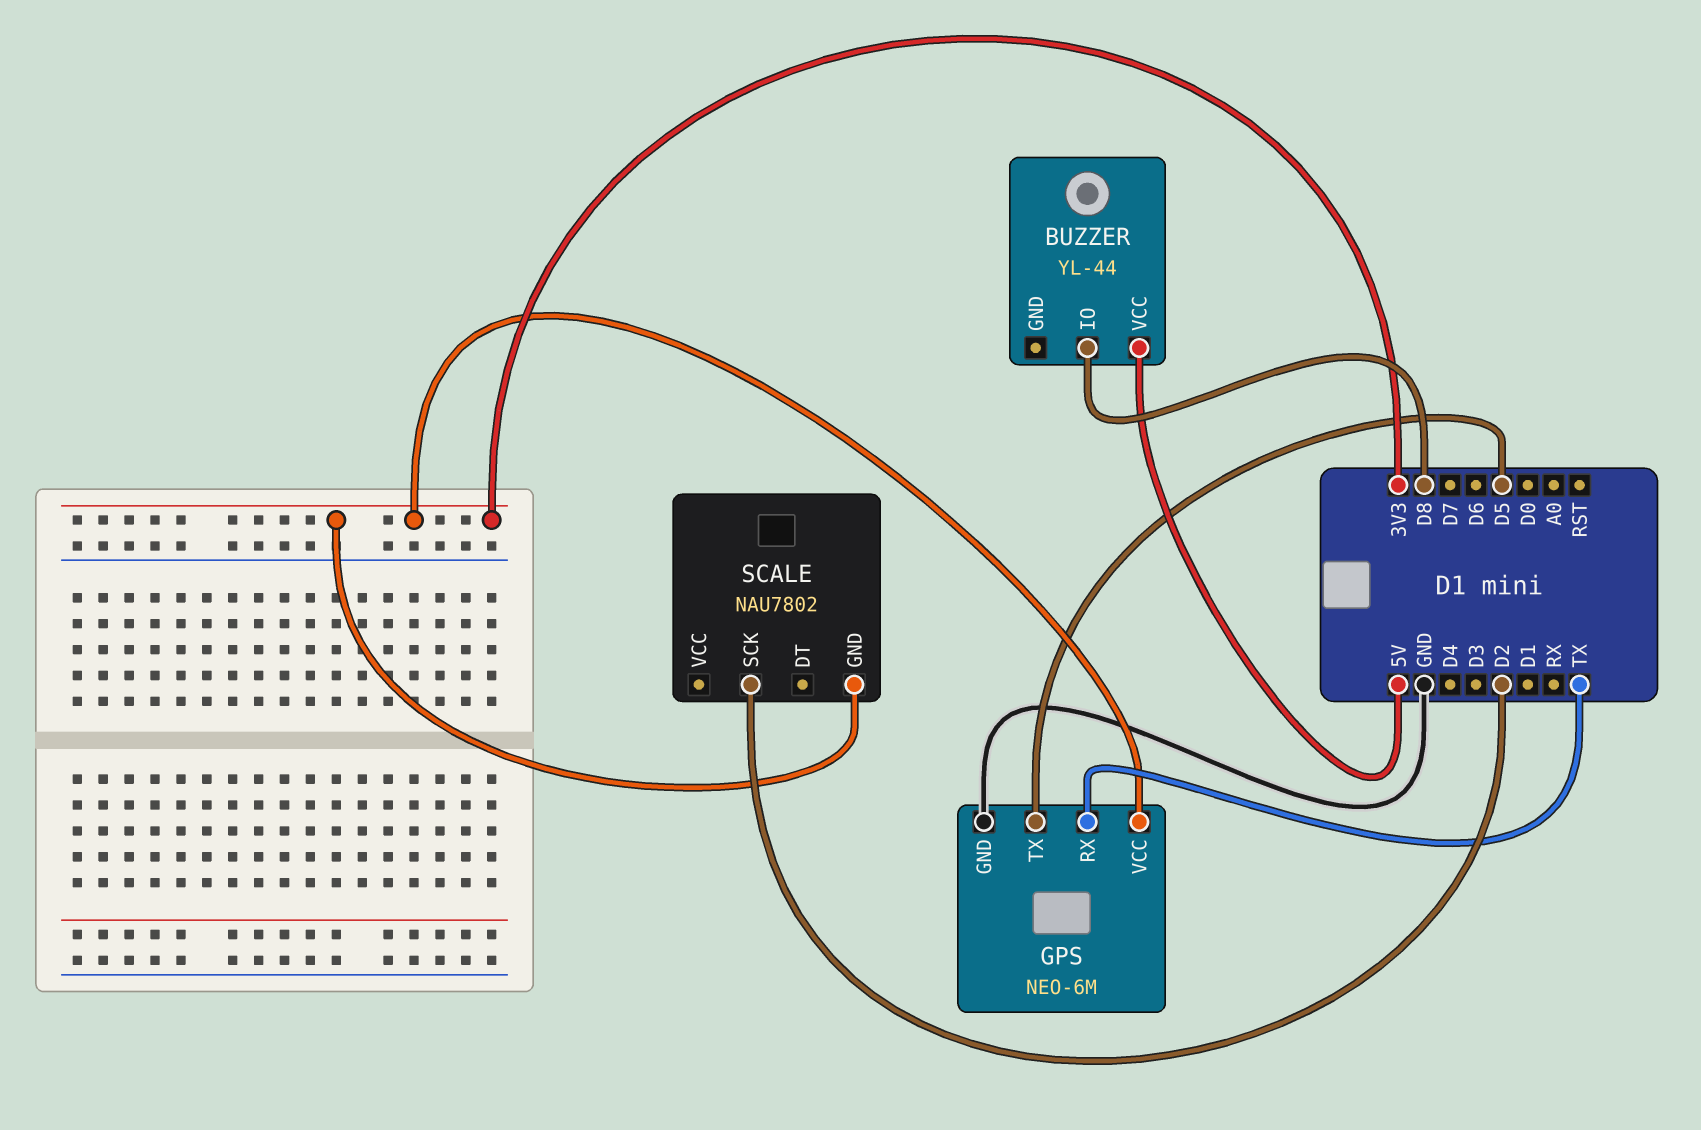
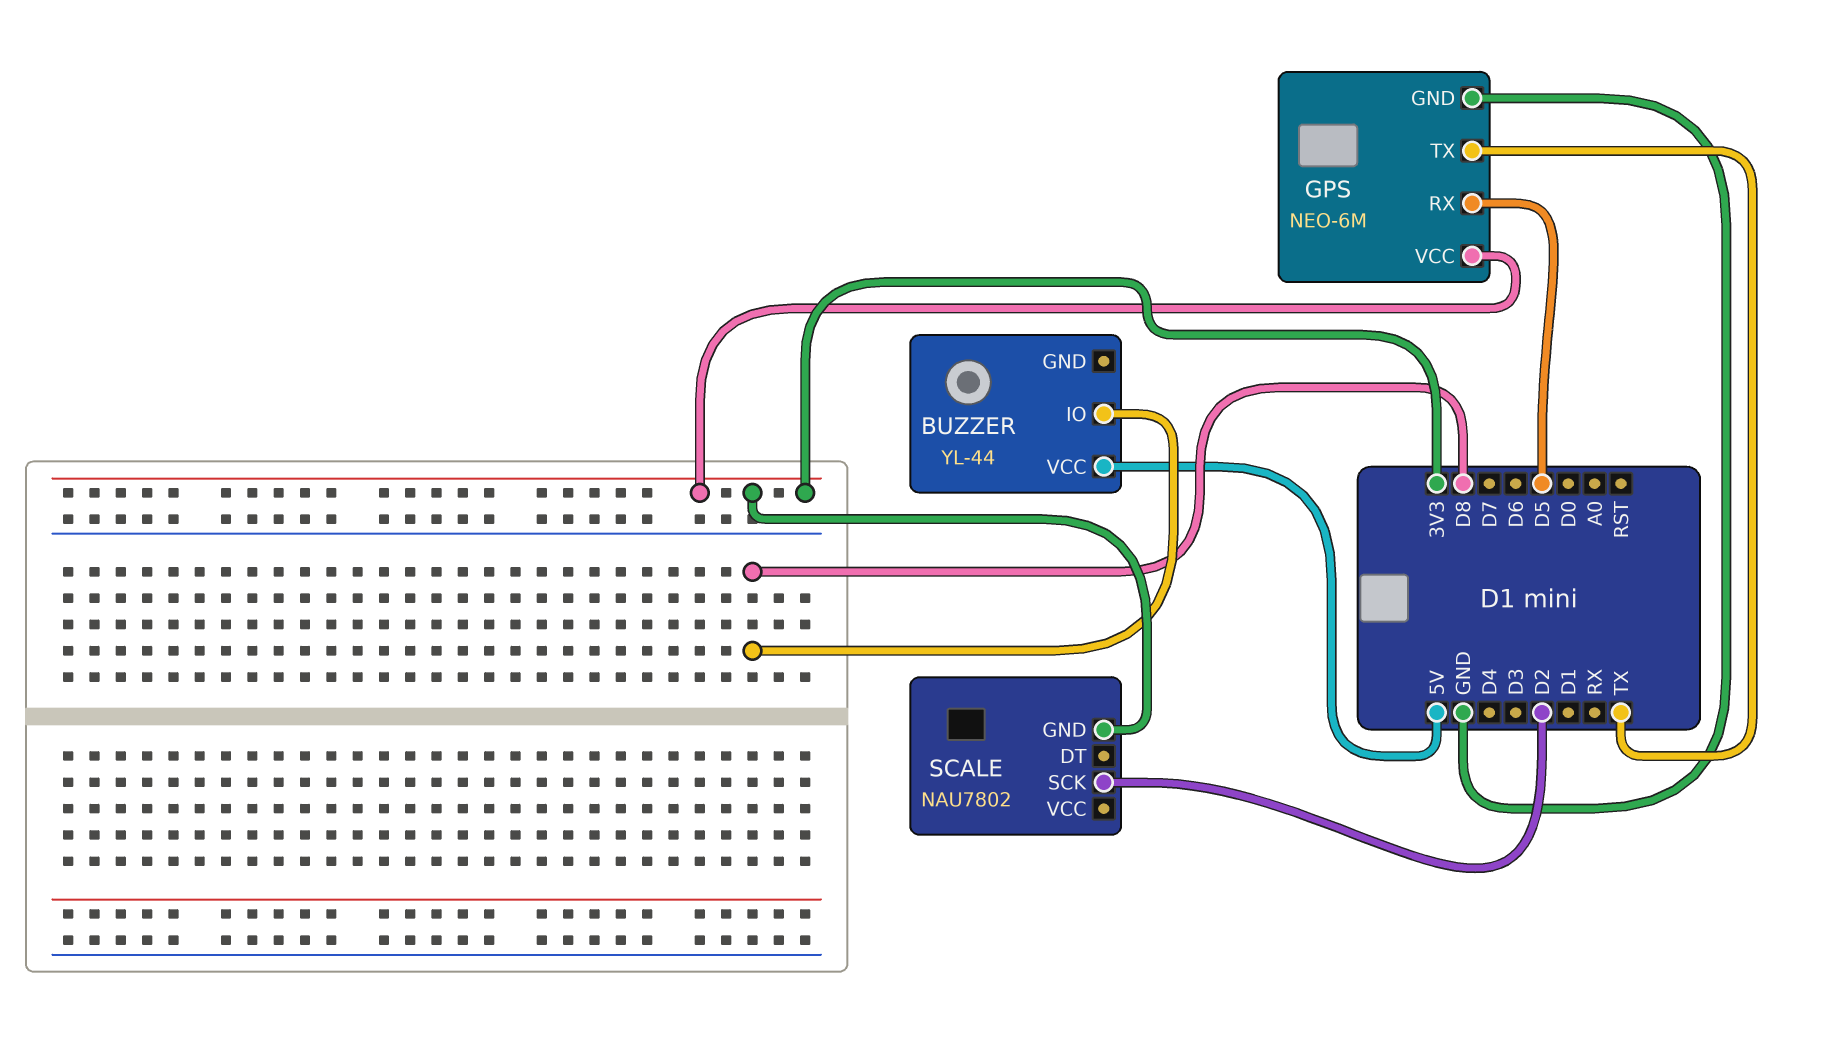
GPS pin RX: TX -> D5
GPS pin TX: D5 -> TX

